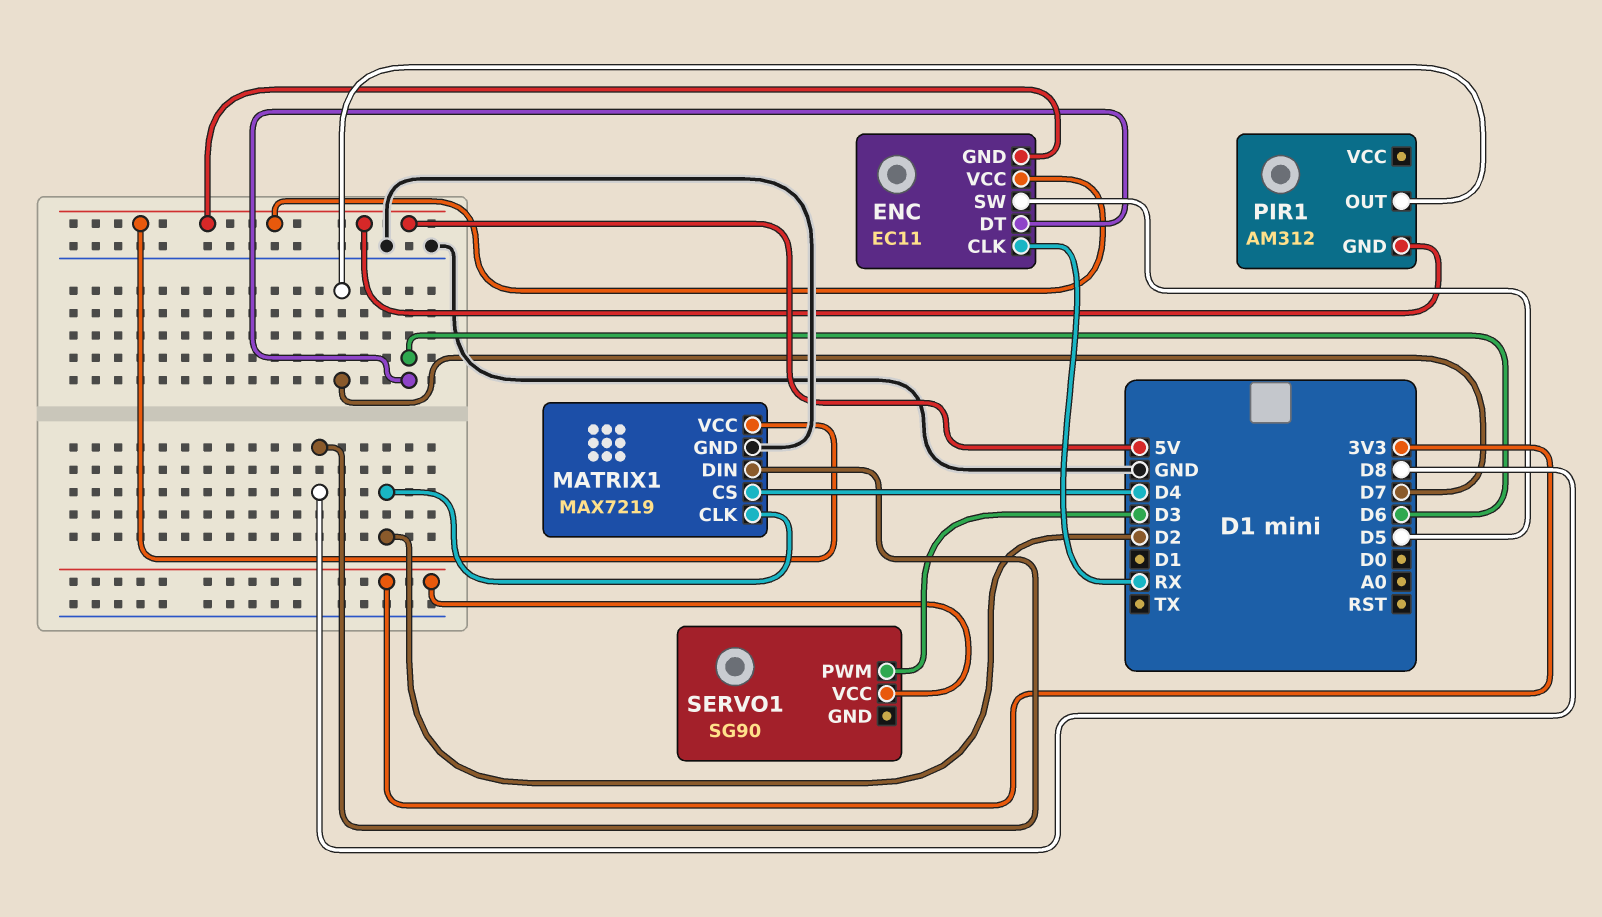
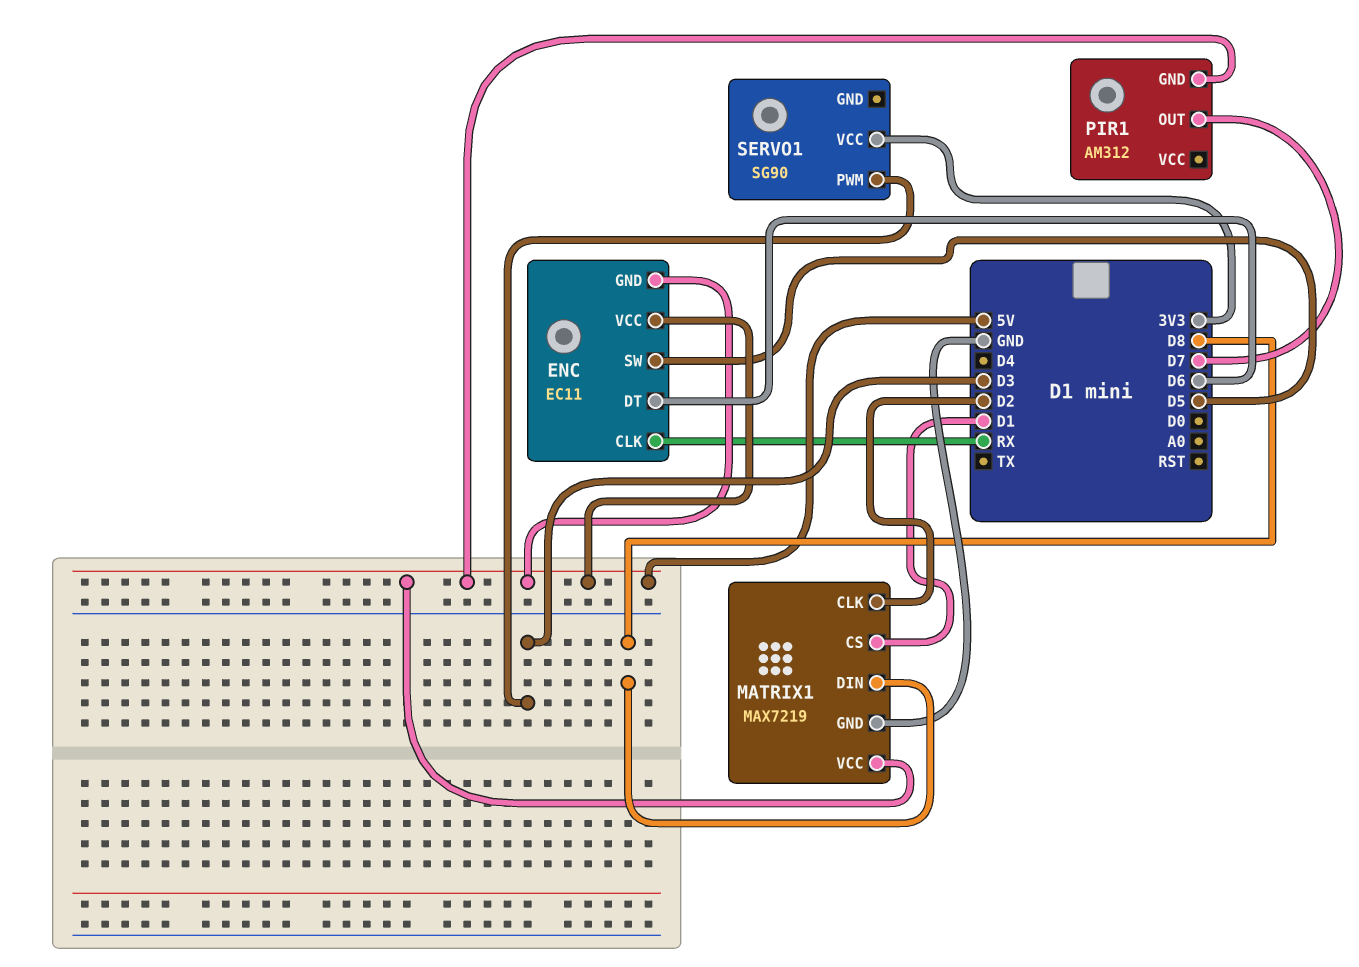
MATRIX1 pin CS: D4 -> D1

